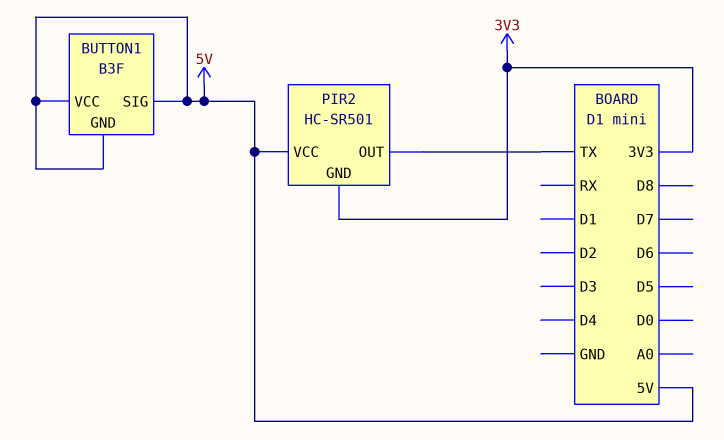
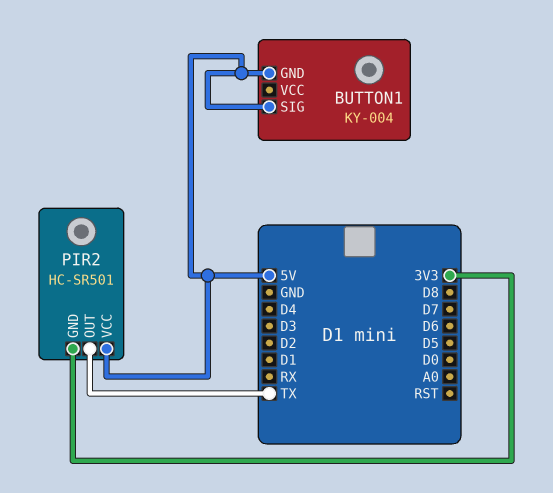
BUTTON1: B3F -> KY-004
BUTTON1 pin VCC: 5V -> none

